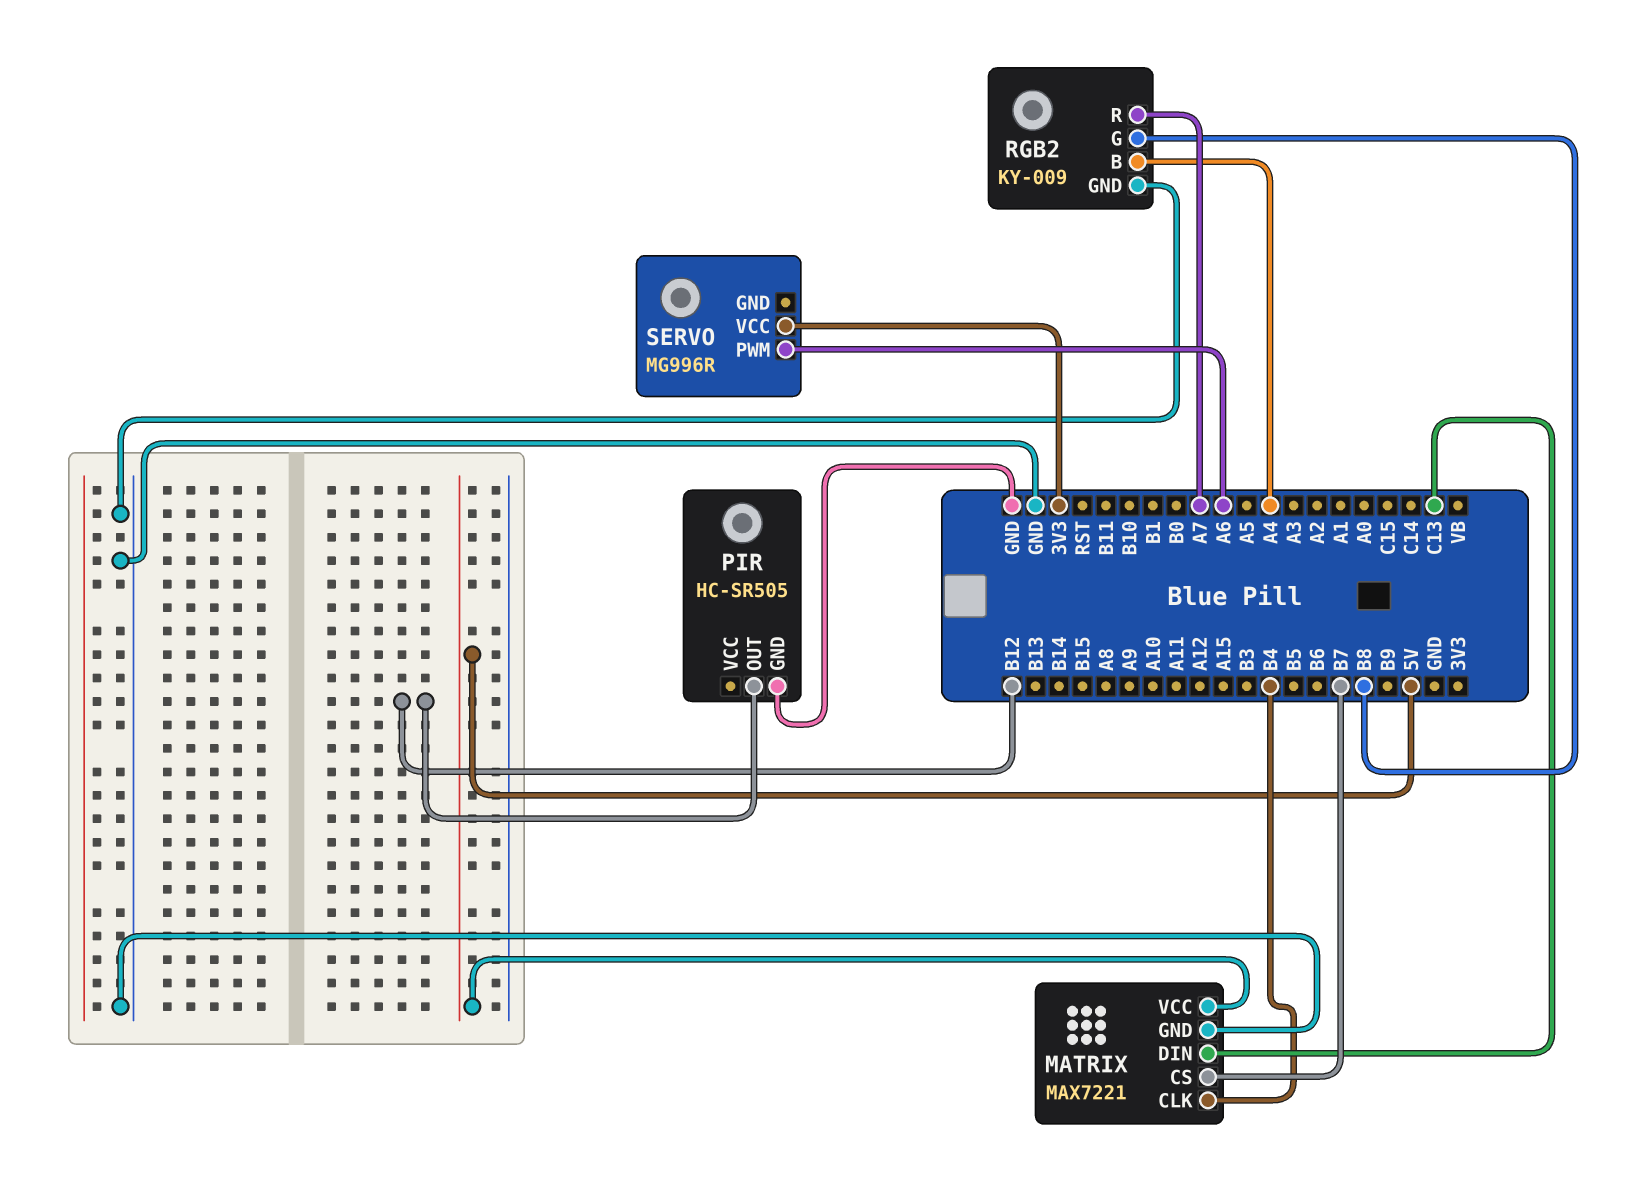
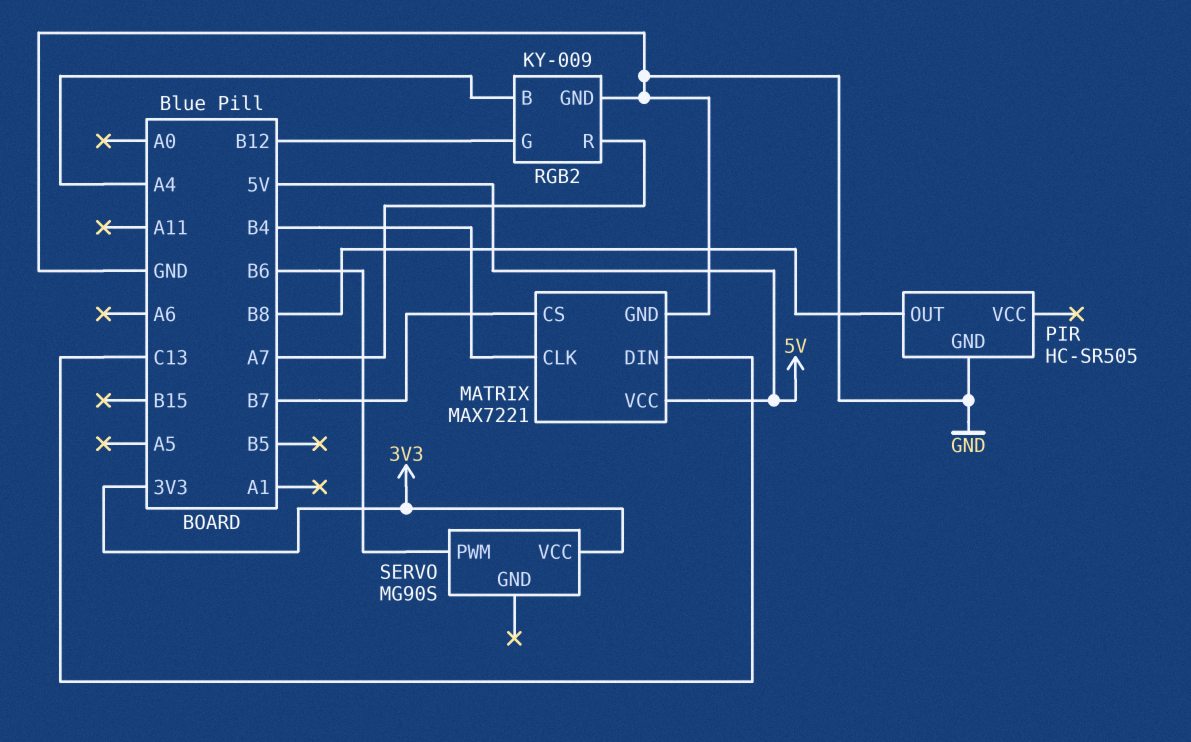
PIR pin OUT: B12 -> B8
RGB2 pin G: B8 -> B12
SERVO: MG996R -> MG90S
SERVO pin PWM: A6 -> B6

